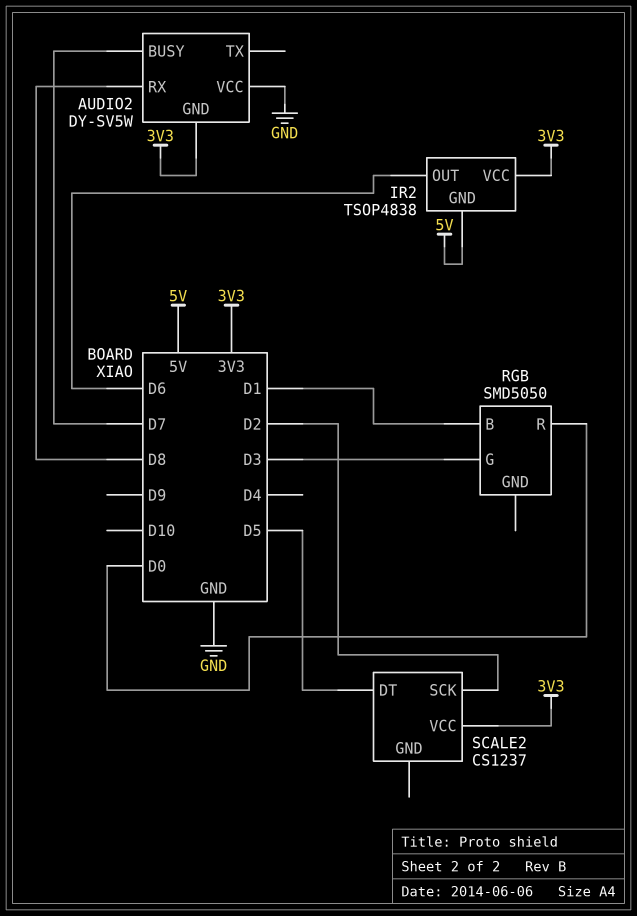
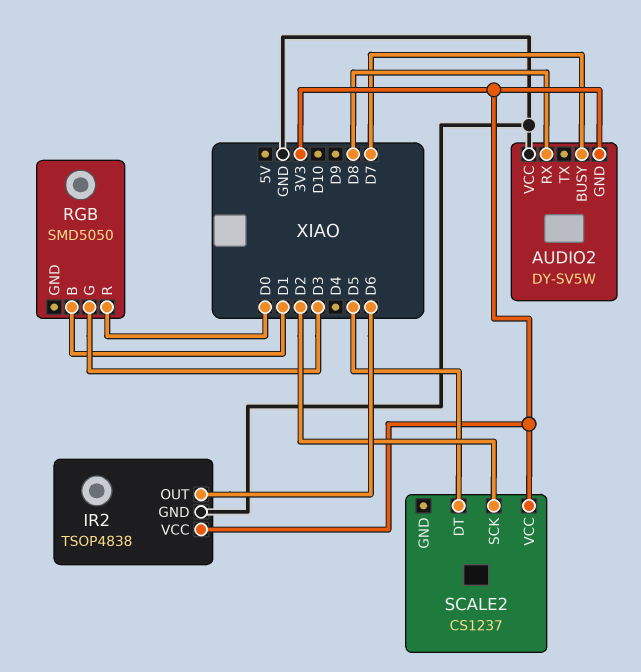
IR2 pin GND: 5V -> GND

